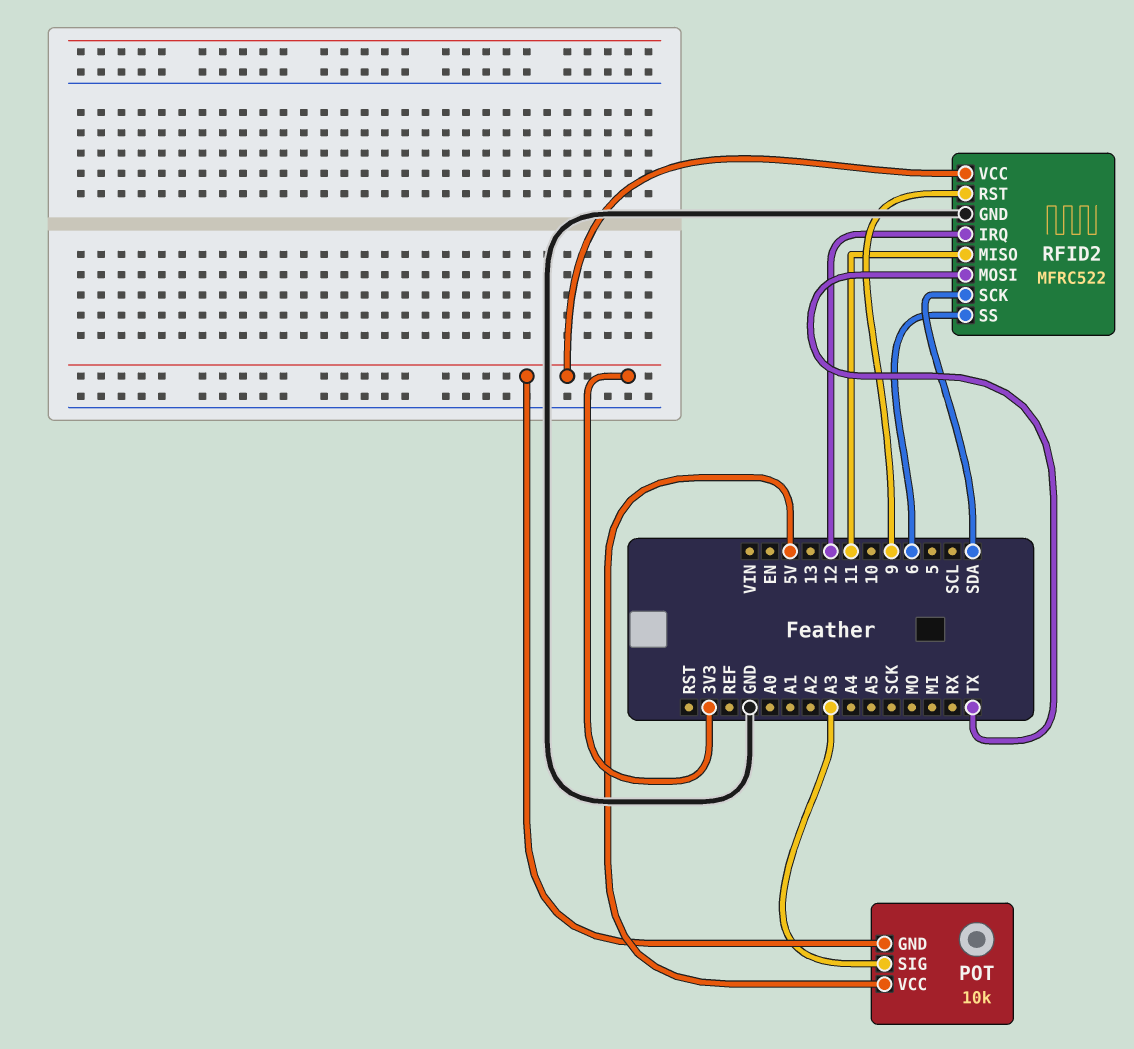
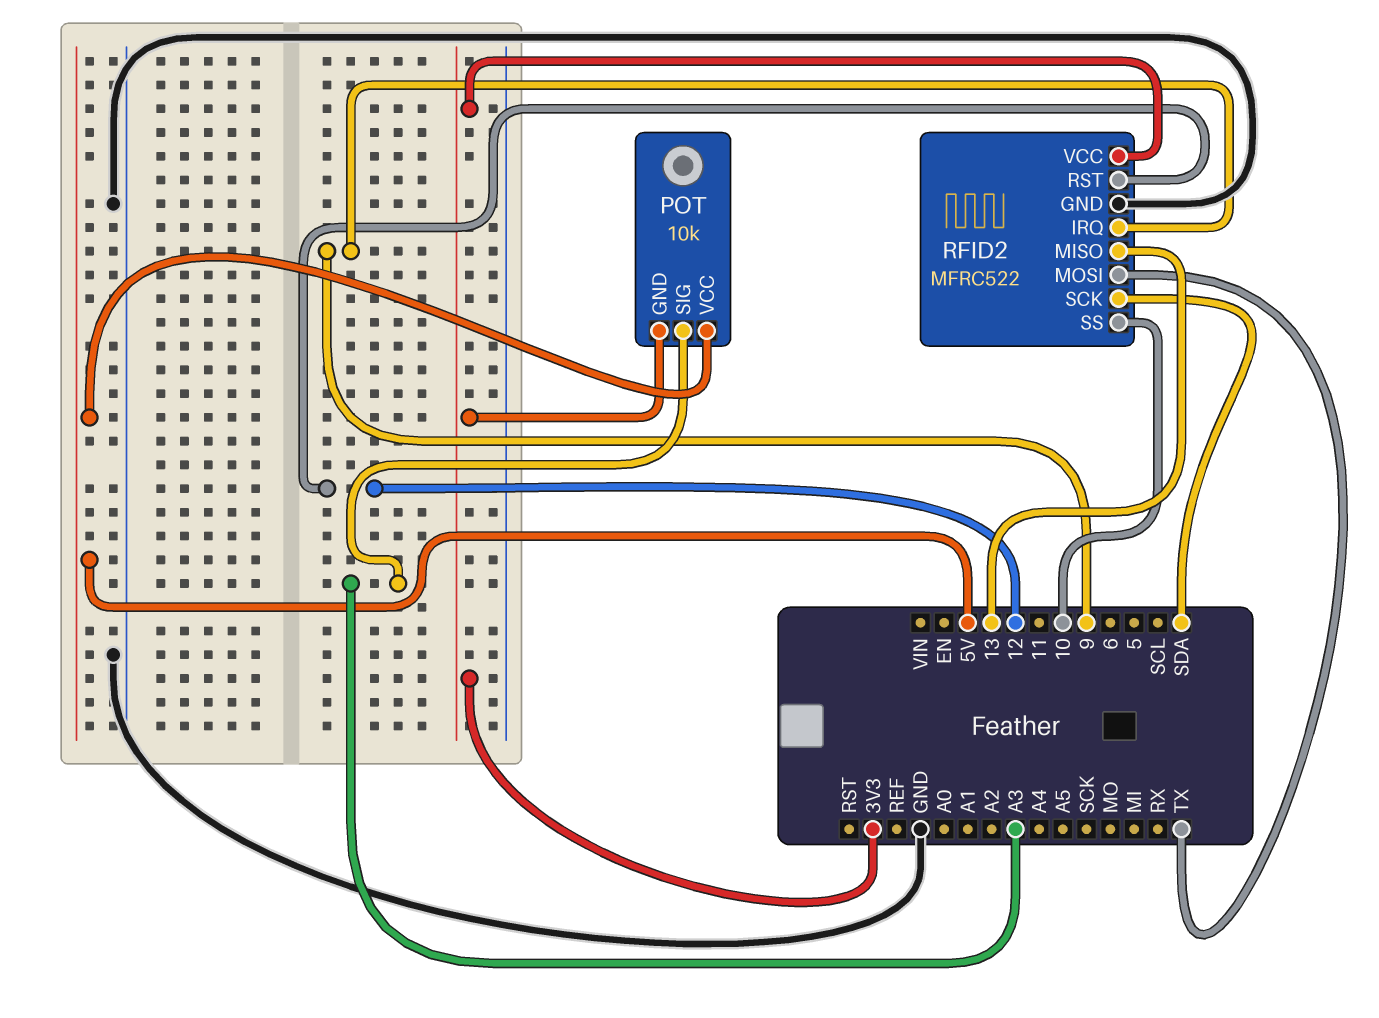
RFID2 pin IRQ: 12 -> 9
RFID2 pin MISO: 11 -> 13
RFID2 pin RST: 9 -> 12
RFID2 pin SS: 6 -> 10

